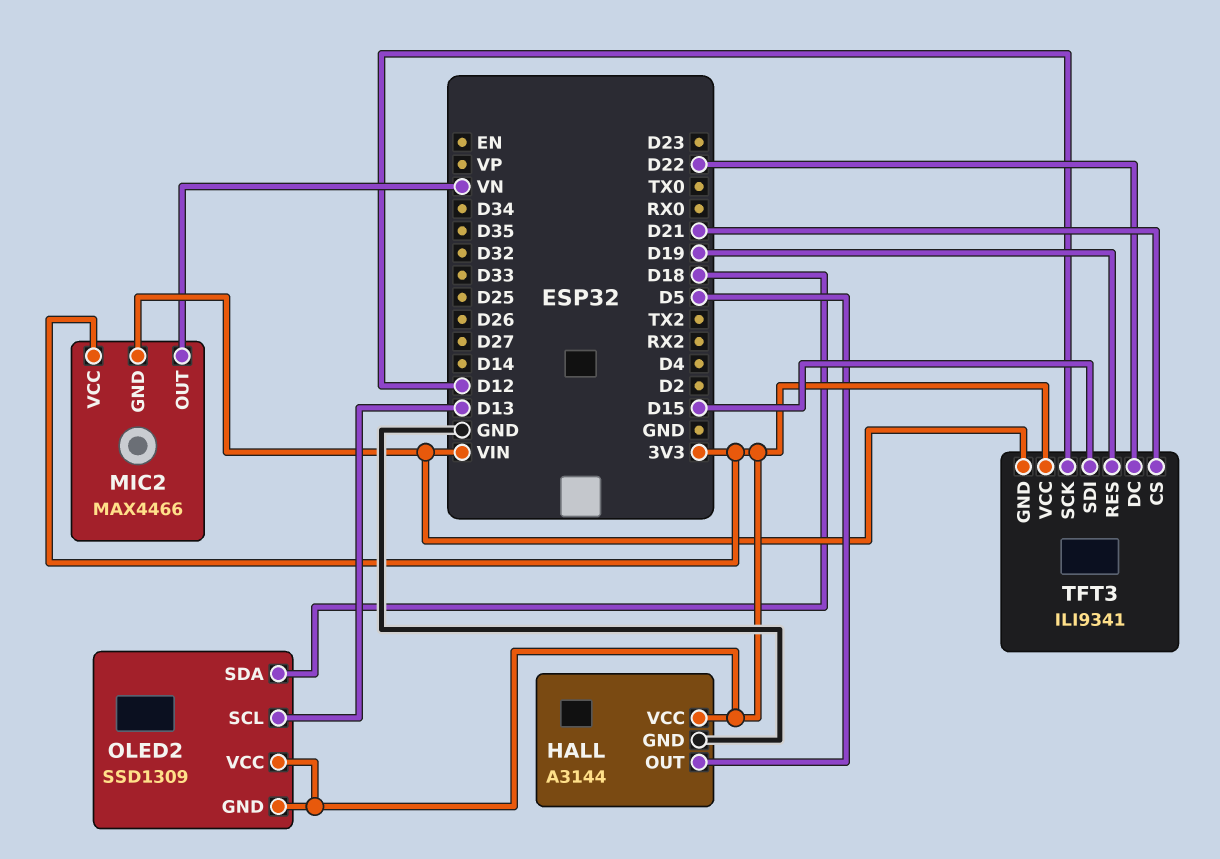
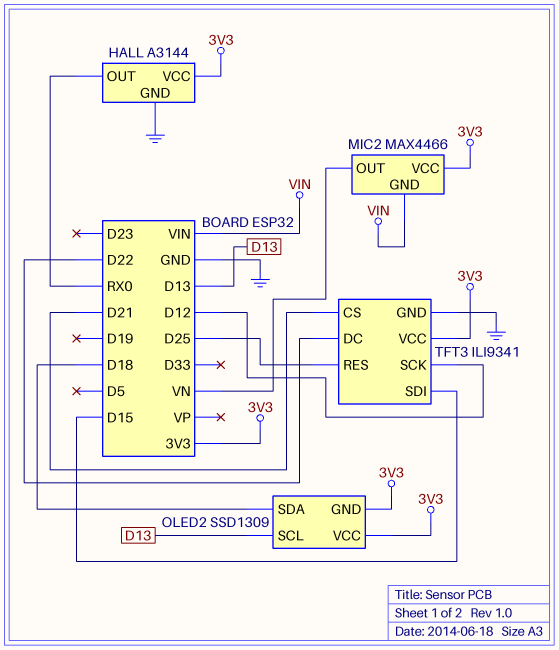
HALL pin OUT: D5 -> RX0
TFT3 pin GND: VIN -> GND
TFT3 pin RES: D19 -> D25

